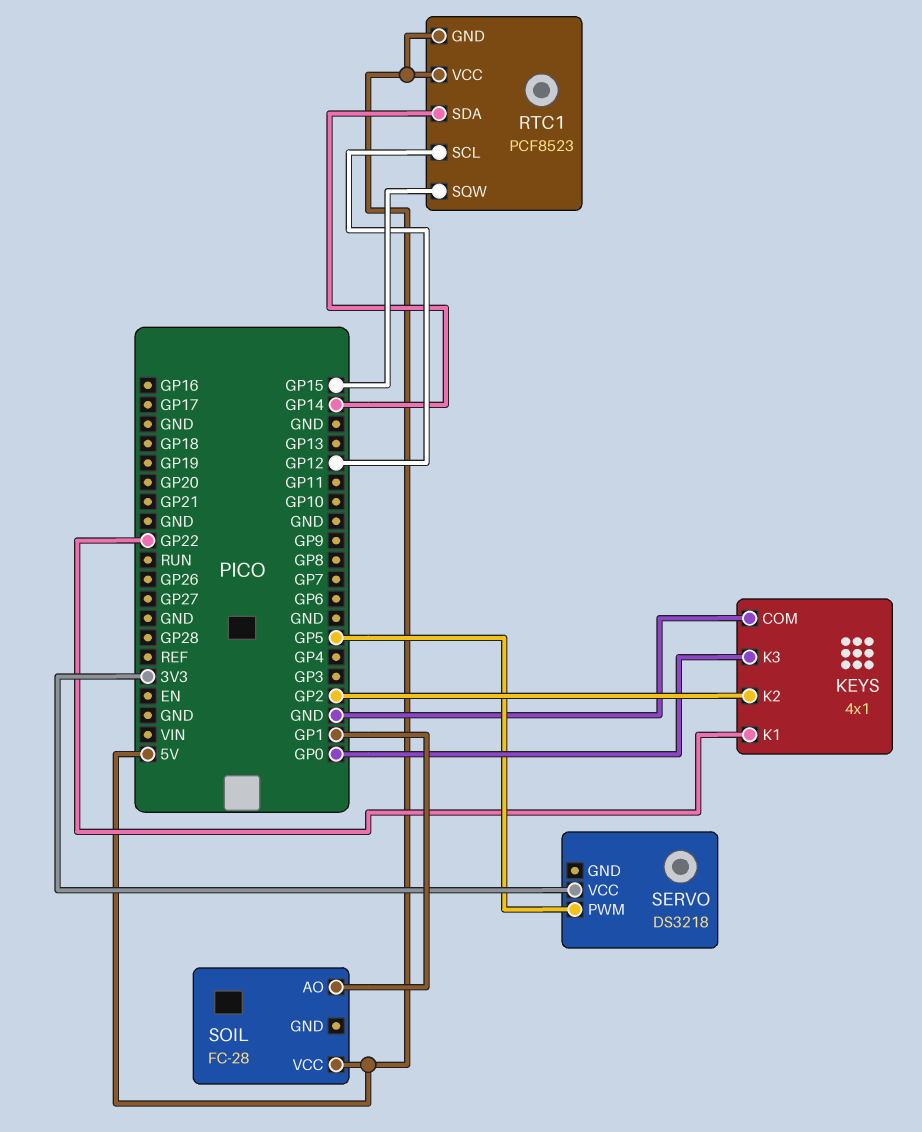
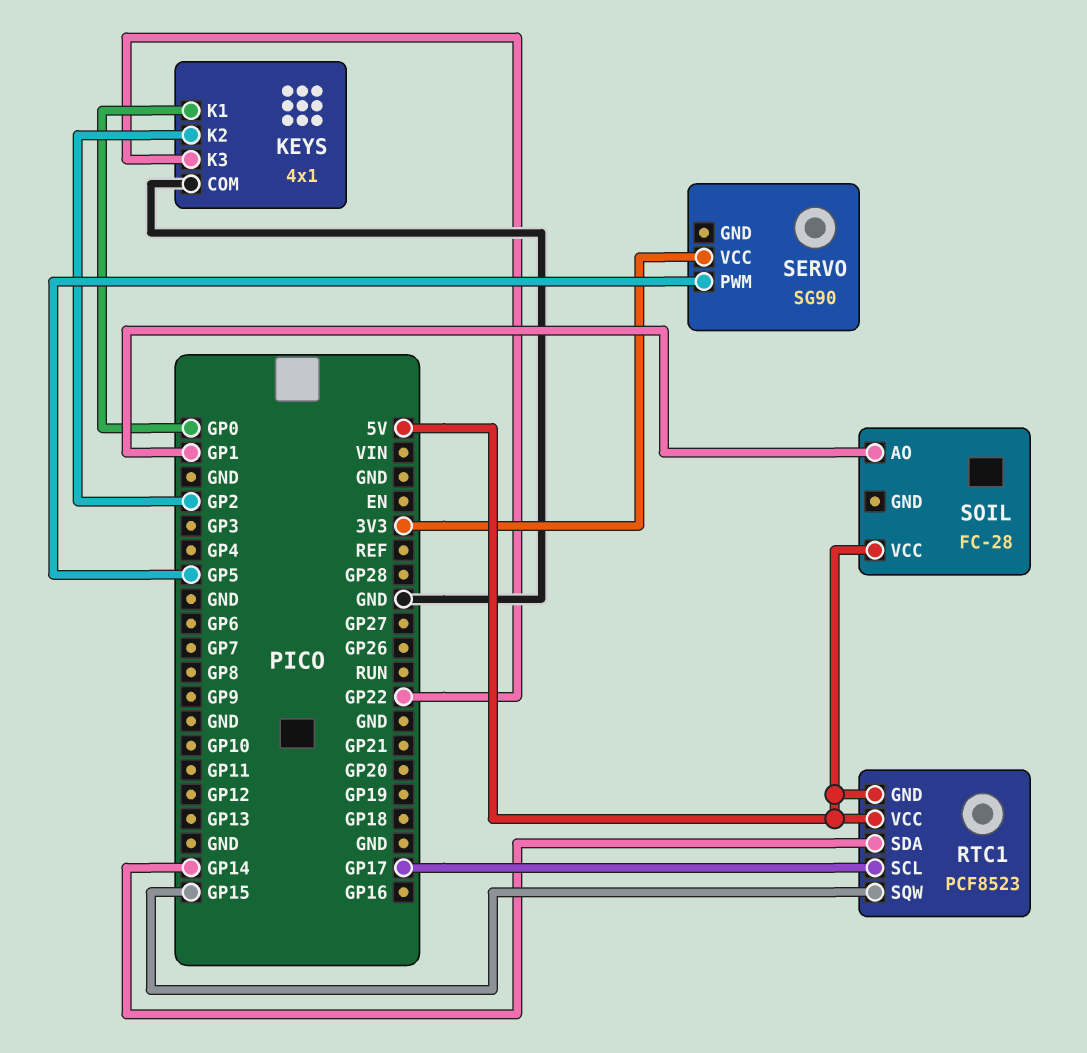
KEYS pin K1: GP22 -> GP0
KEYS pin K3: GP0 -> GP22
RTC1 pin SCL: GP12 -> GP17
SERVO: DS3218 -> SG90

